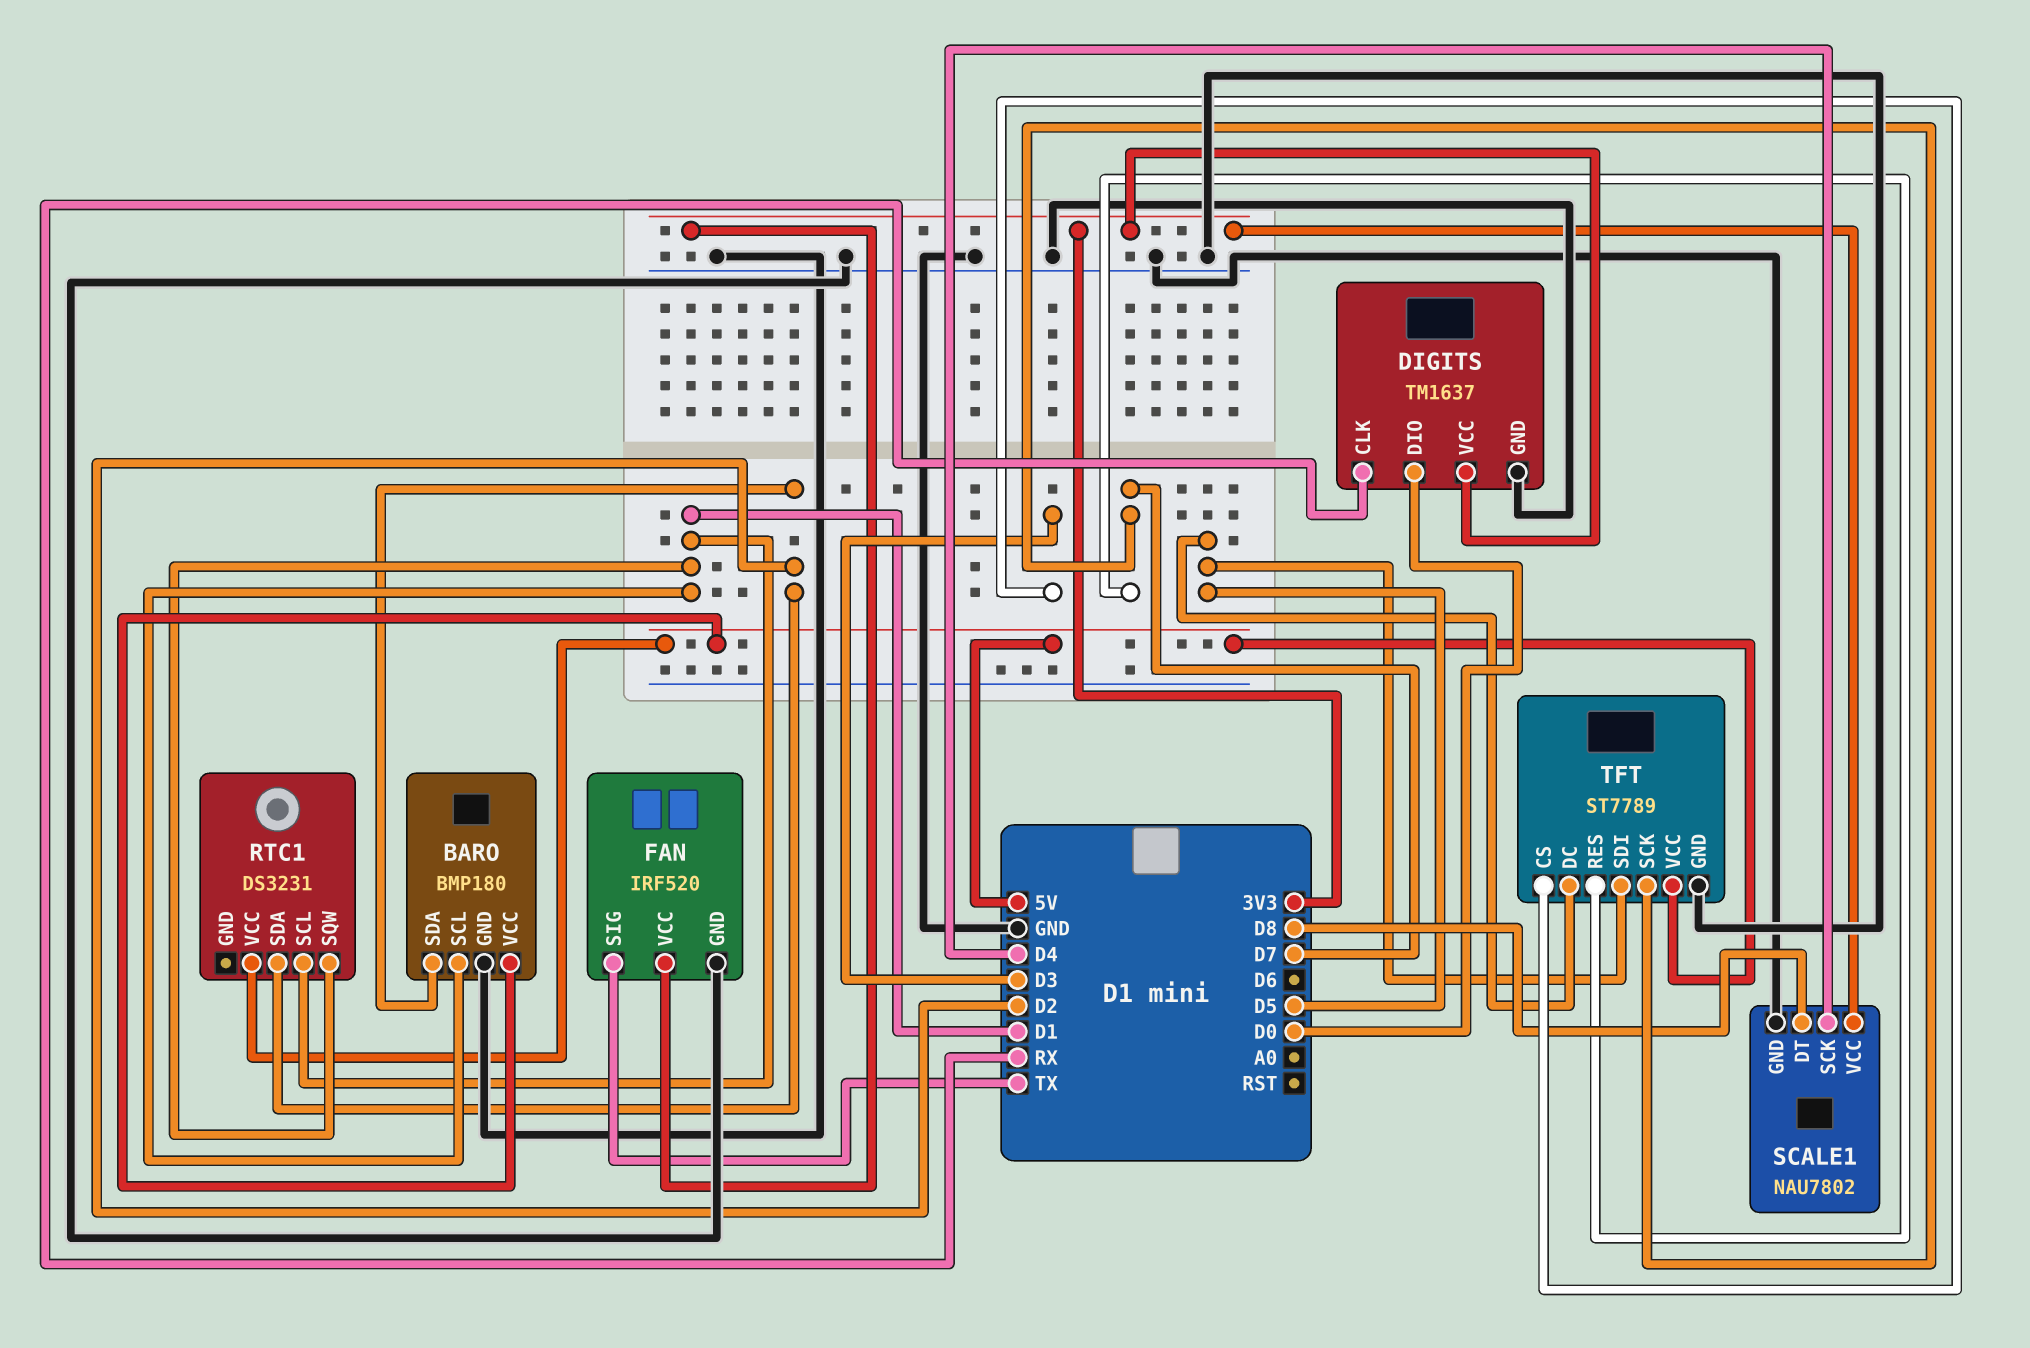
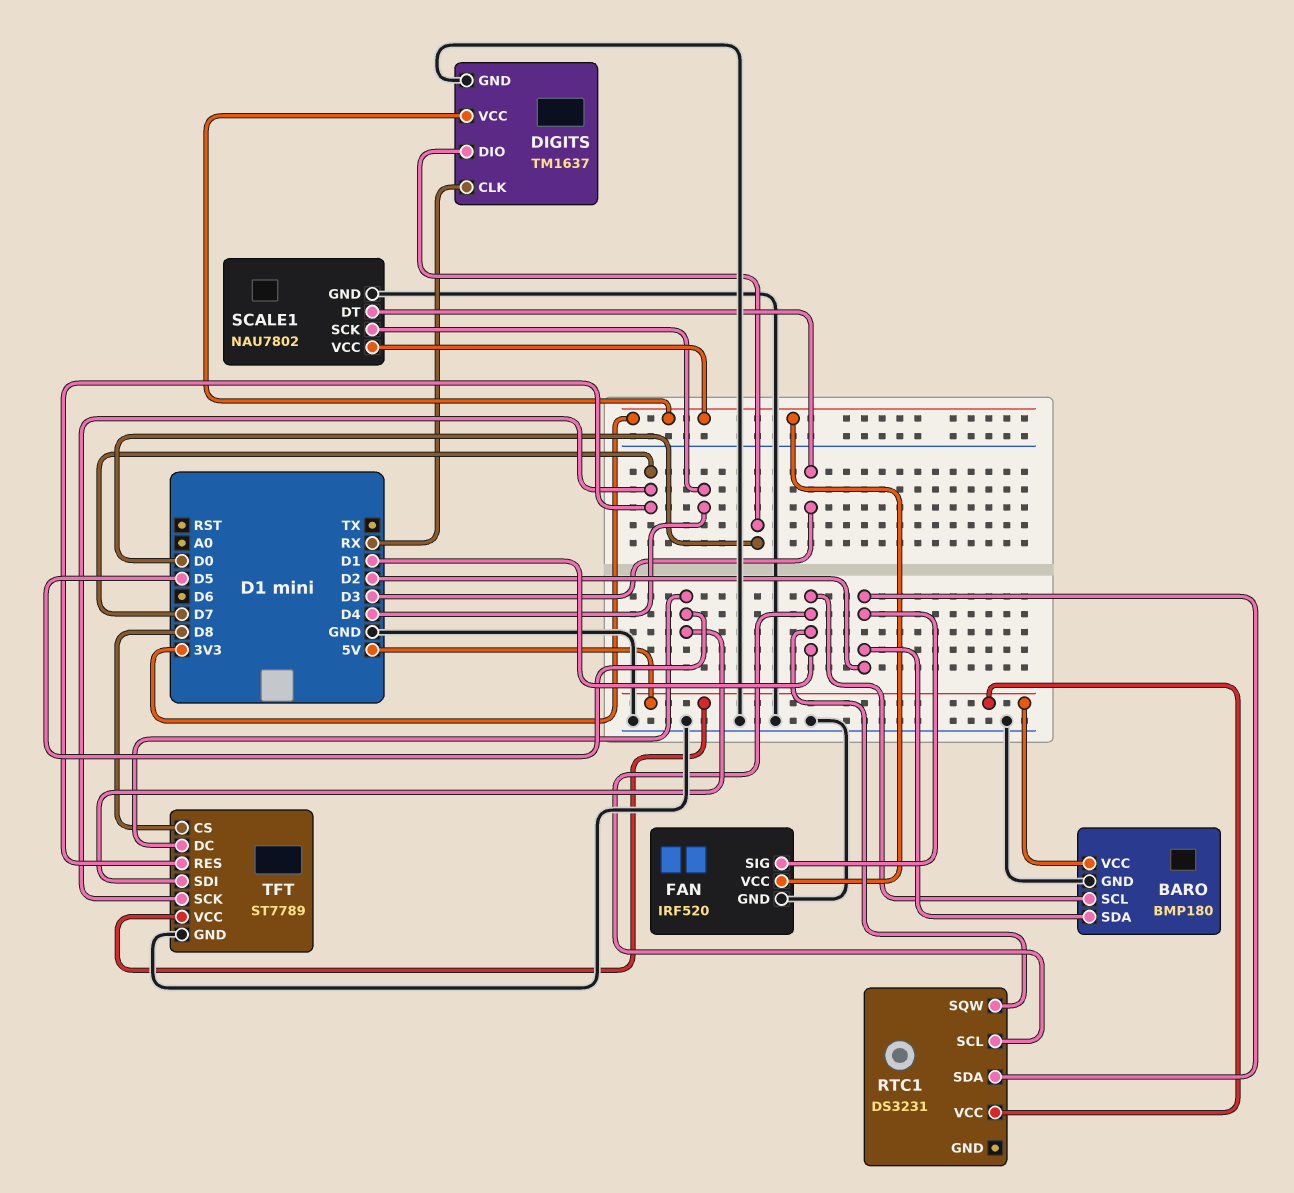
FAN pin SIG: TX -> D2
SCALE1 pin DT: D8 -> D3
TFT pin CS: D3 -> D8

